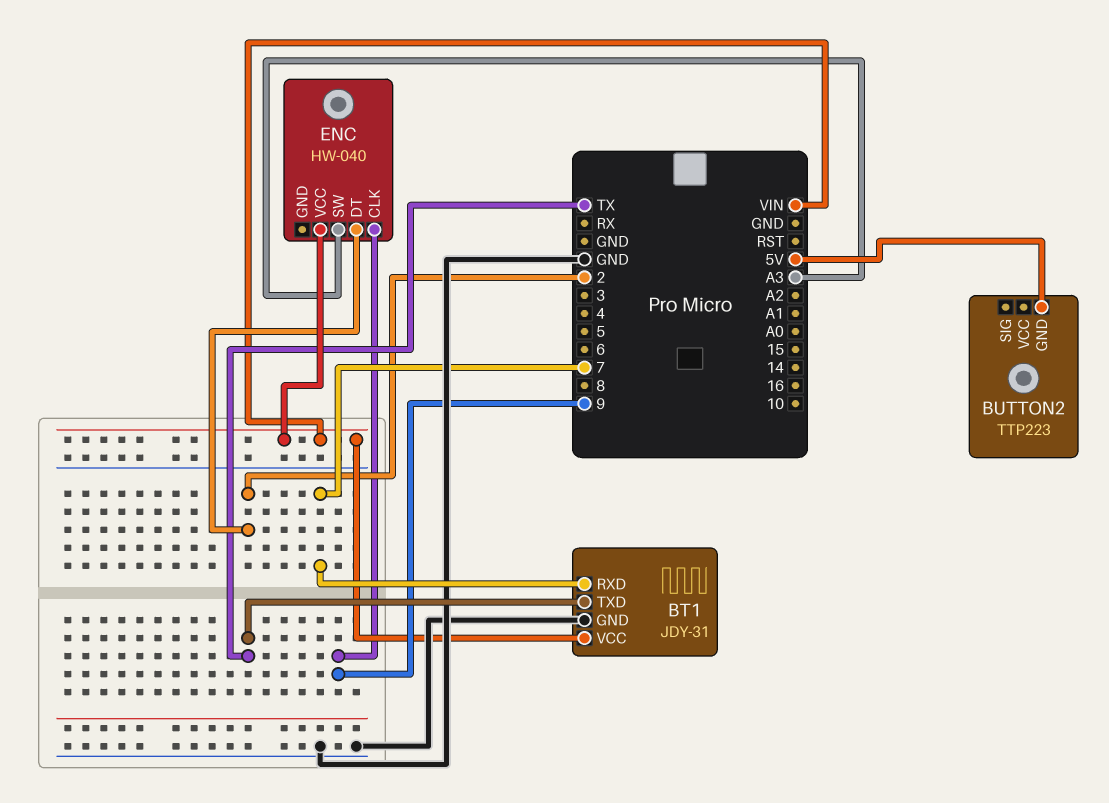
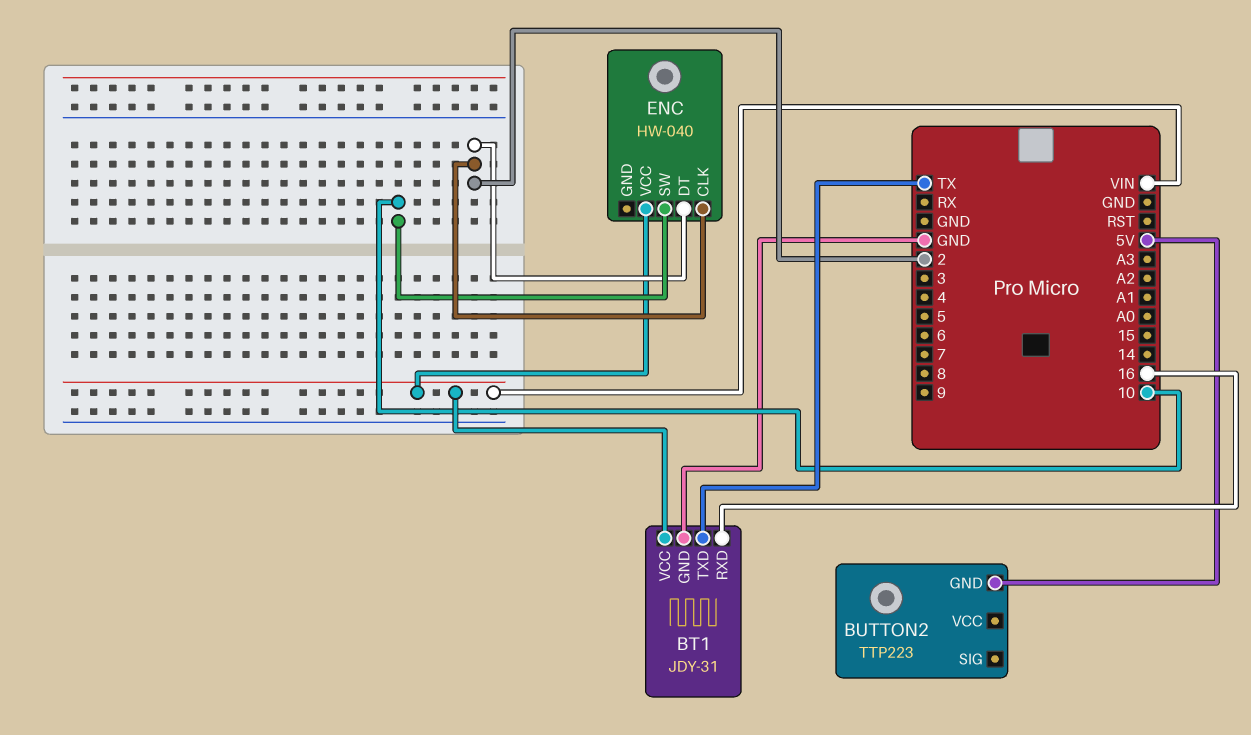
BT1 pin RXD: 7 -> 16
ENC pin CLK: 9 -> 2
ENC pin SW: A3 -> 10

